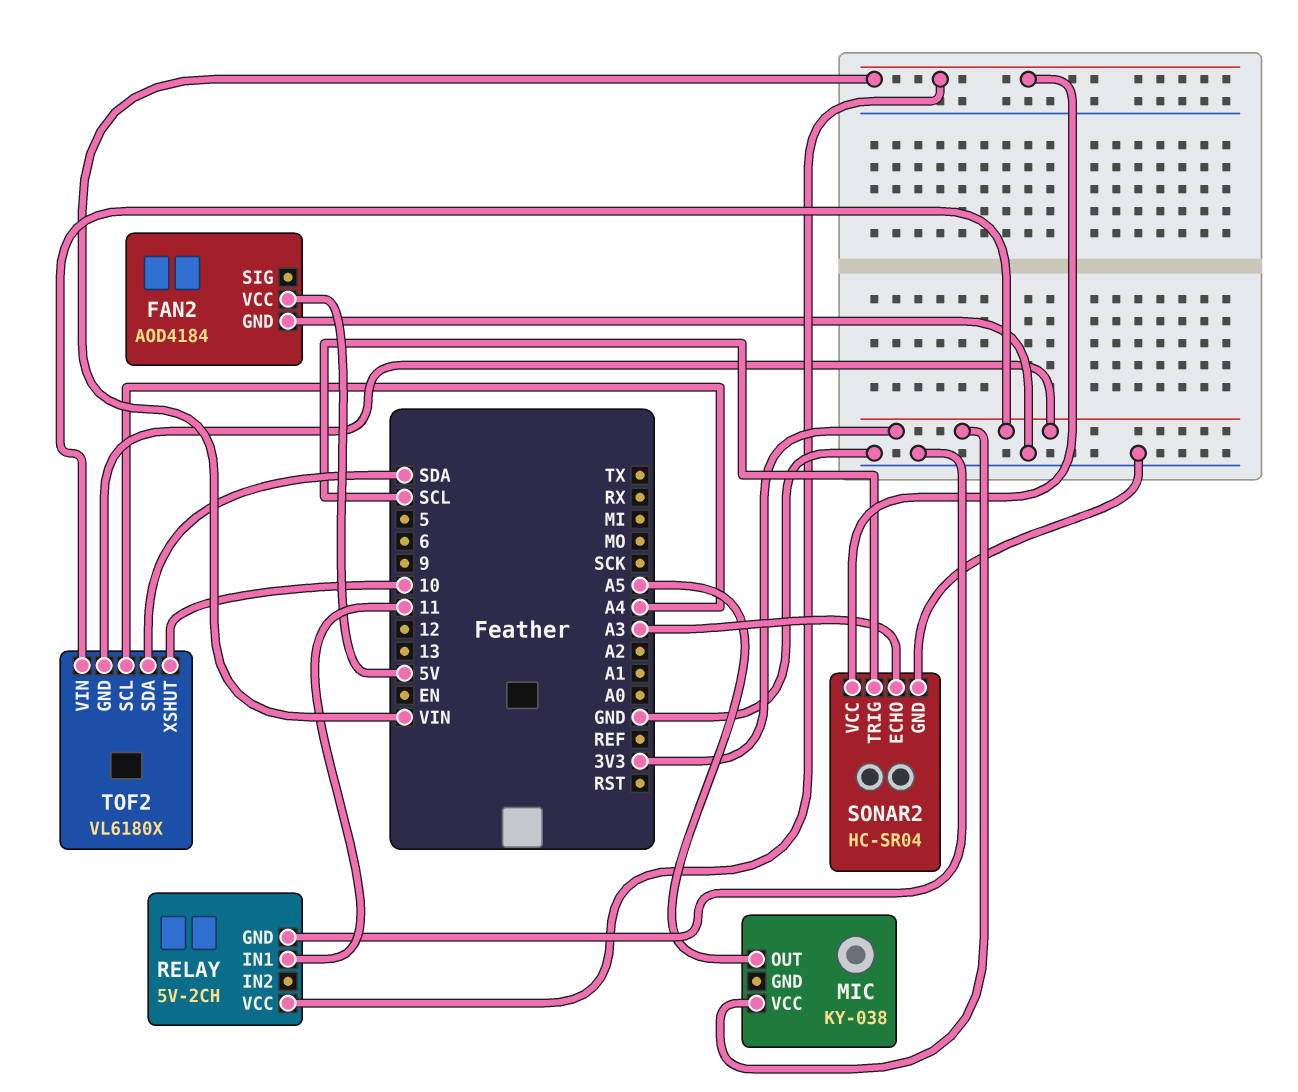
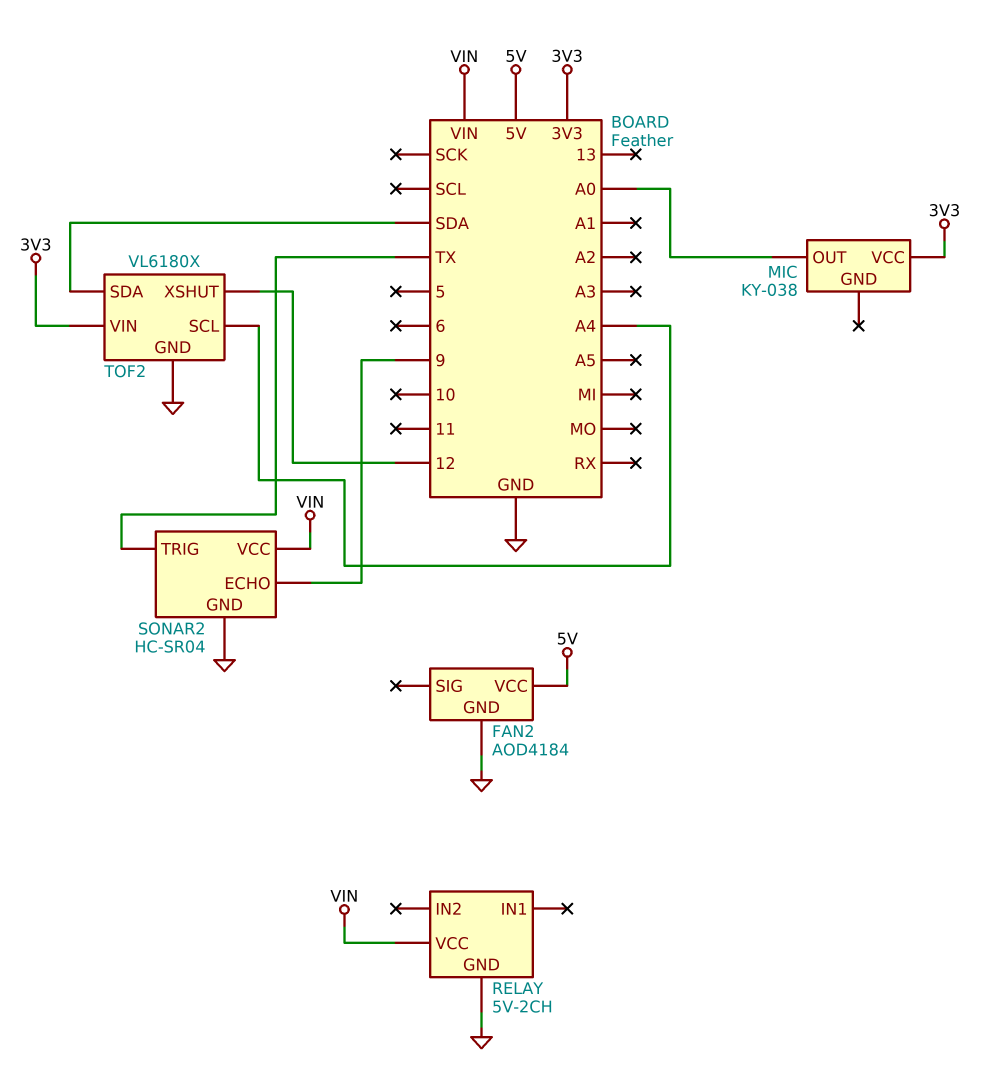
MIC pin OUT: A5 -> A0
RELAY pin IN1: 11 -> none
SONAR2 pin ECHO: A3 -> 9
SONAR2 pin TRIG: SCL -> TX
TOF2 pin GND: 3V3 -> GND
TOF2 pin XSHUT: 10 -> 12

